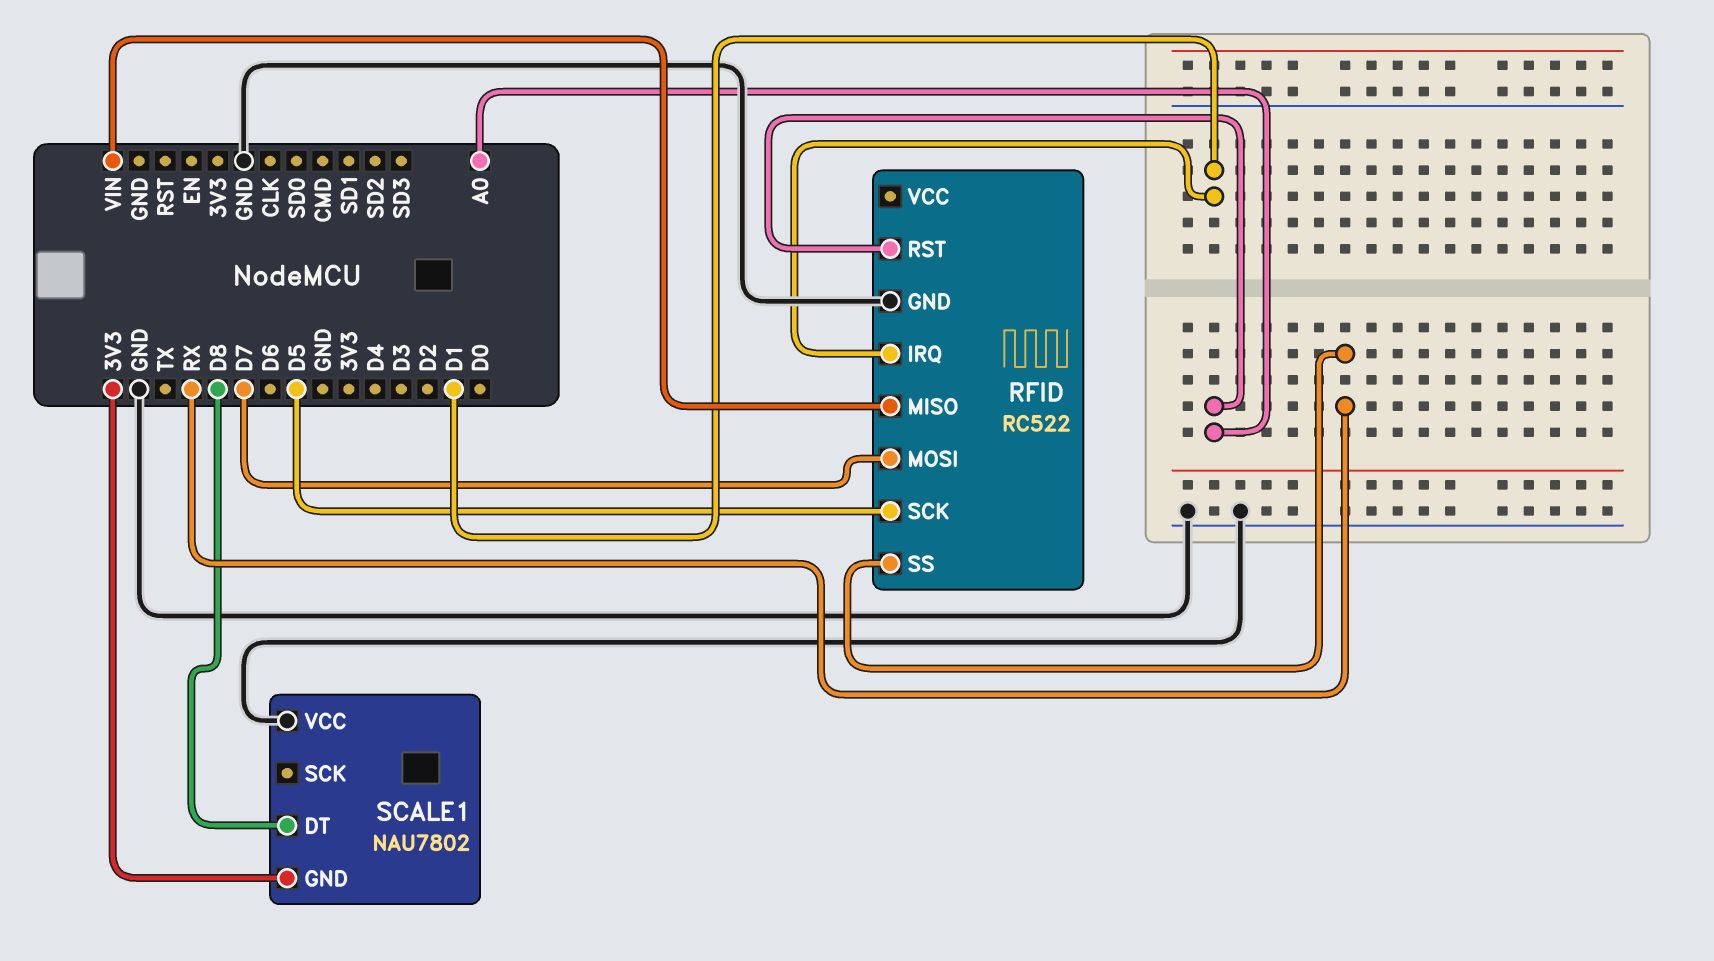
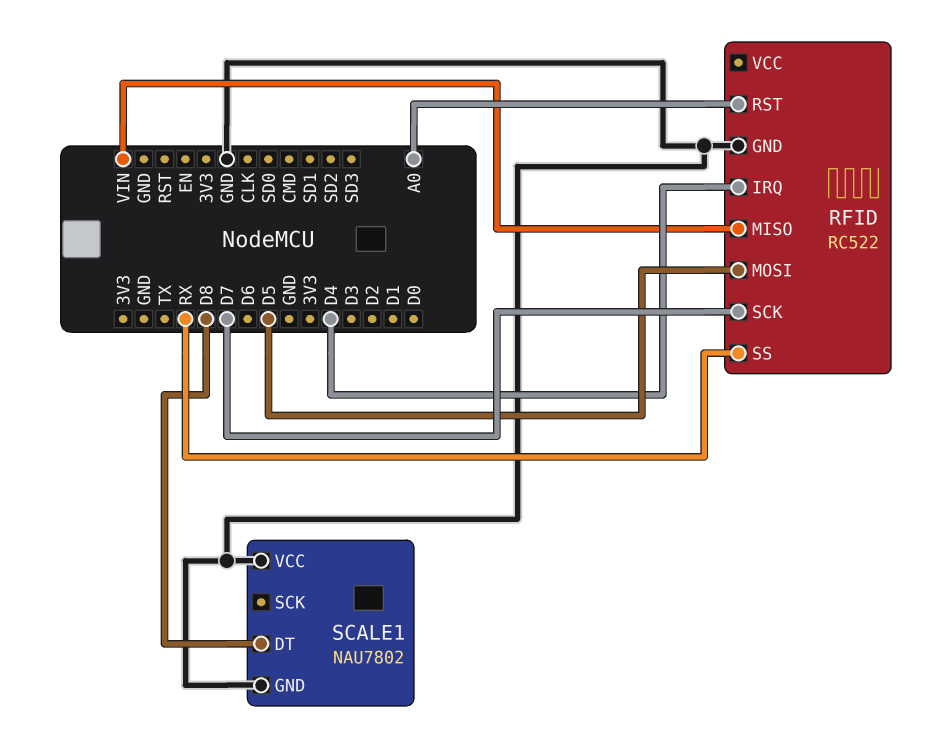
RFID pin IRQ: D1 -> D4
RFID pin MOSI: D7 -> D5
RFID pin SCK: D5 -> D7
SCALE1 pin GND: 3V3 -> GND

